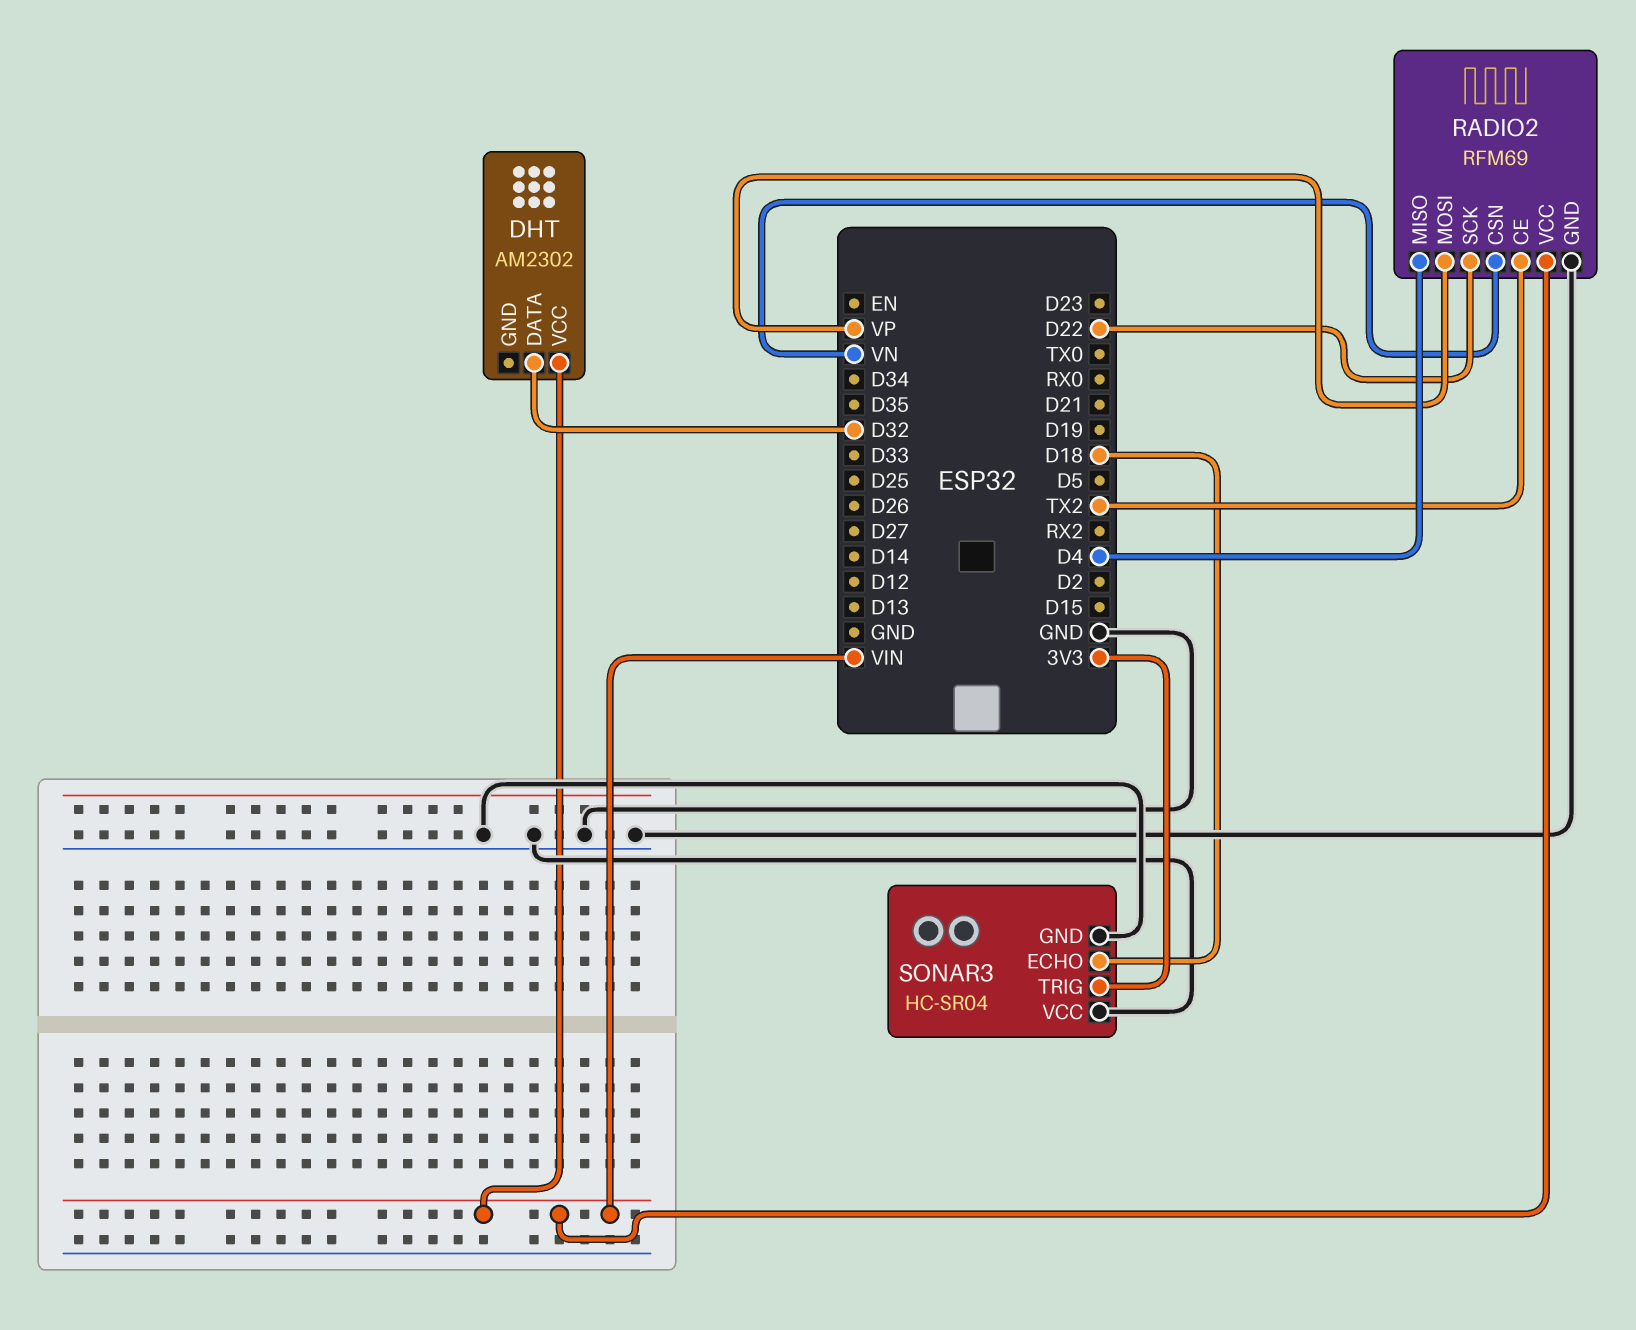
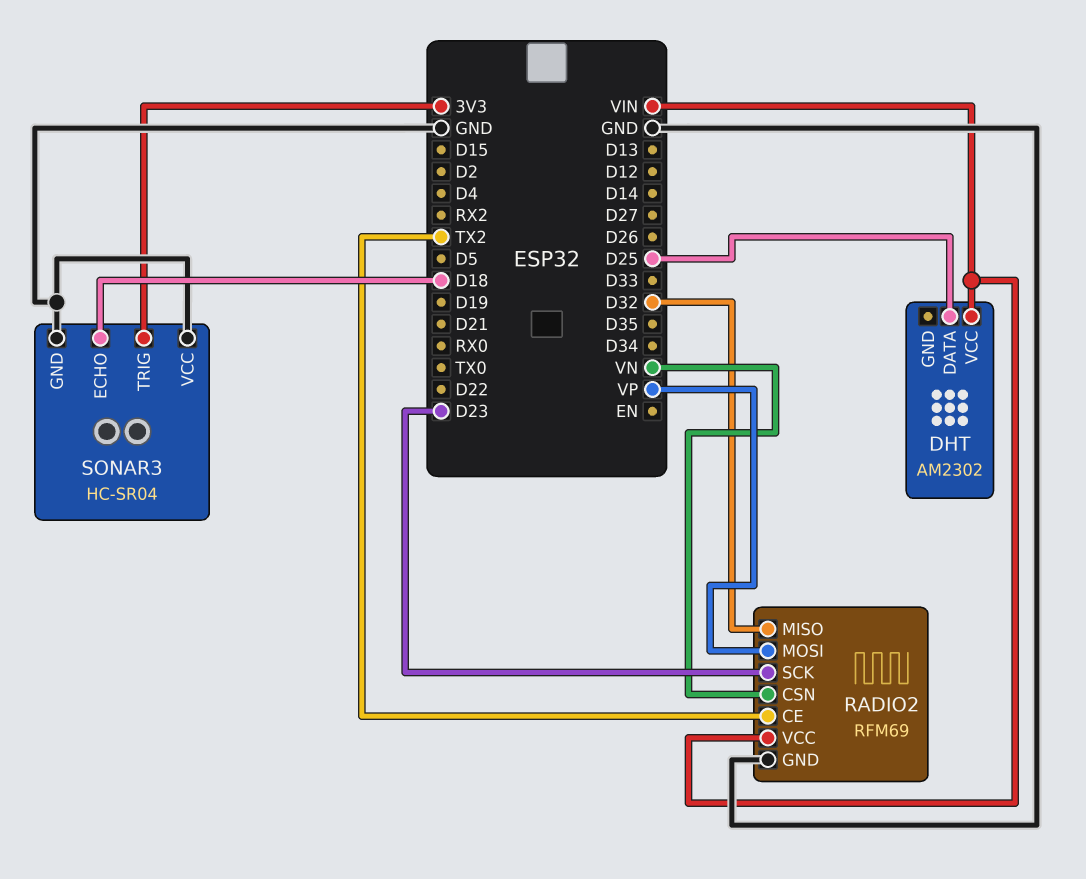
DHT pin DATA: D32 -> D25
RADIO2 pin MISO: D4 -> D32
RADIO2 pin SCK: D22 -> D23

